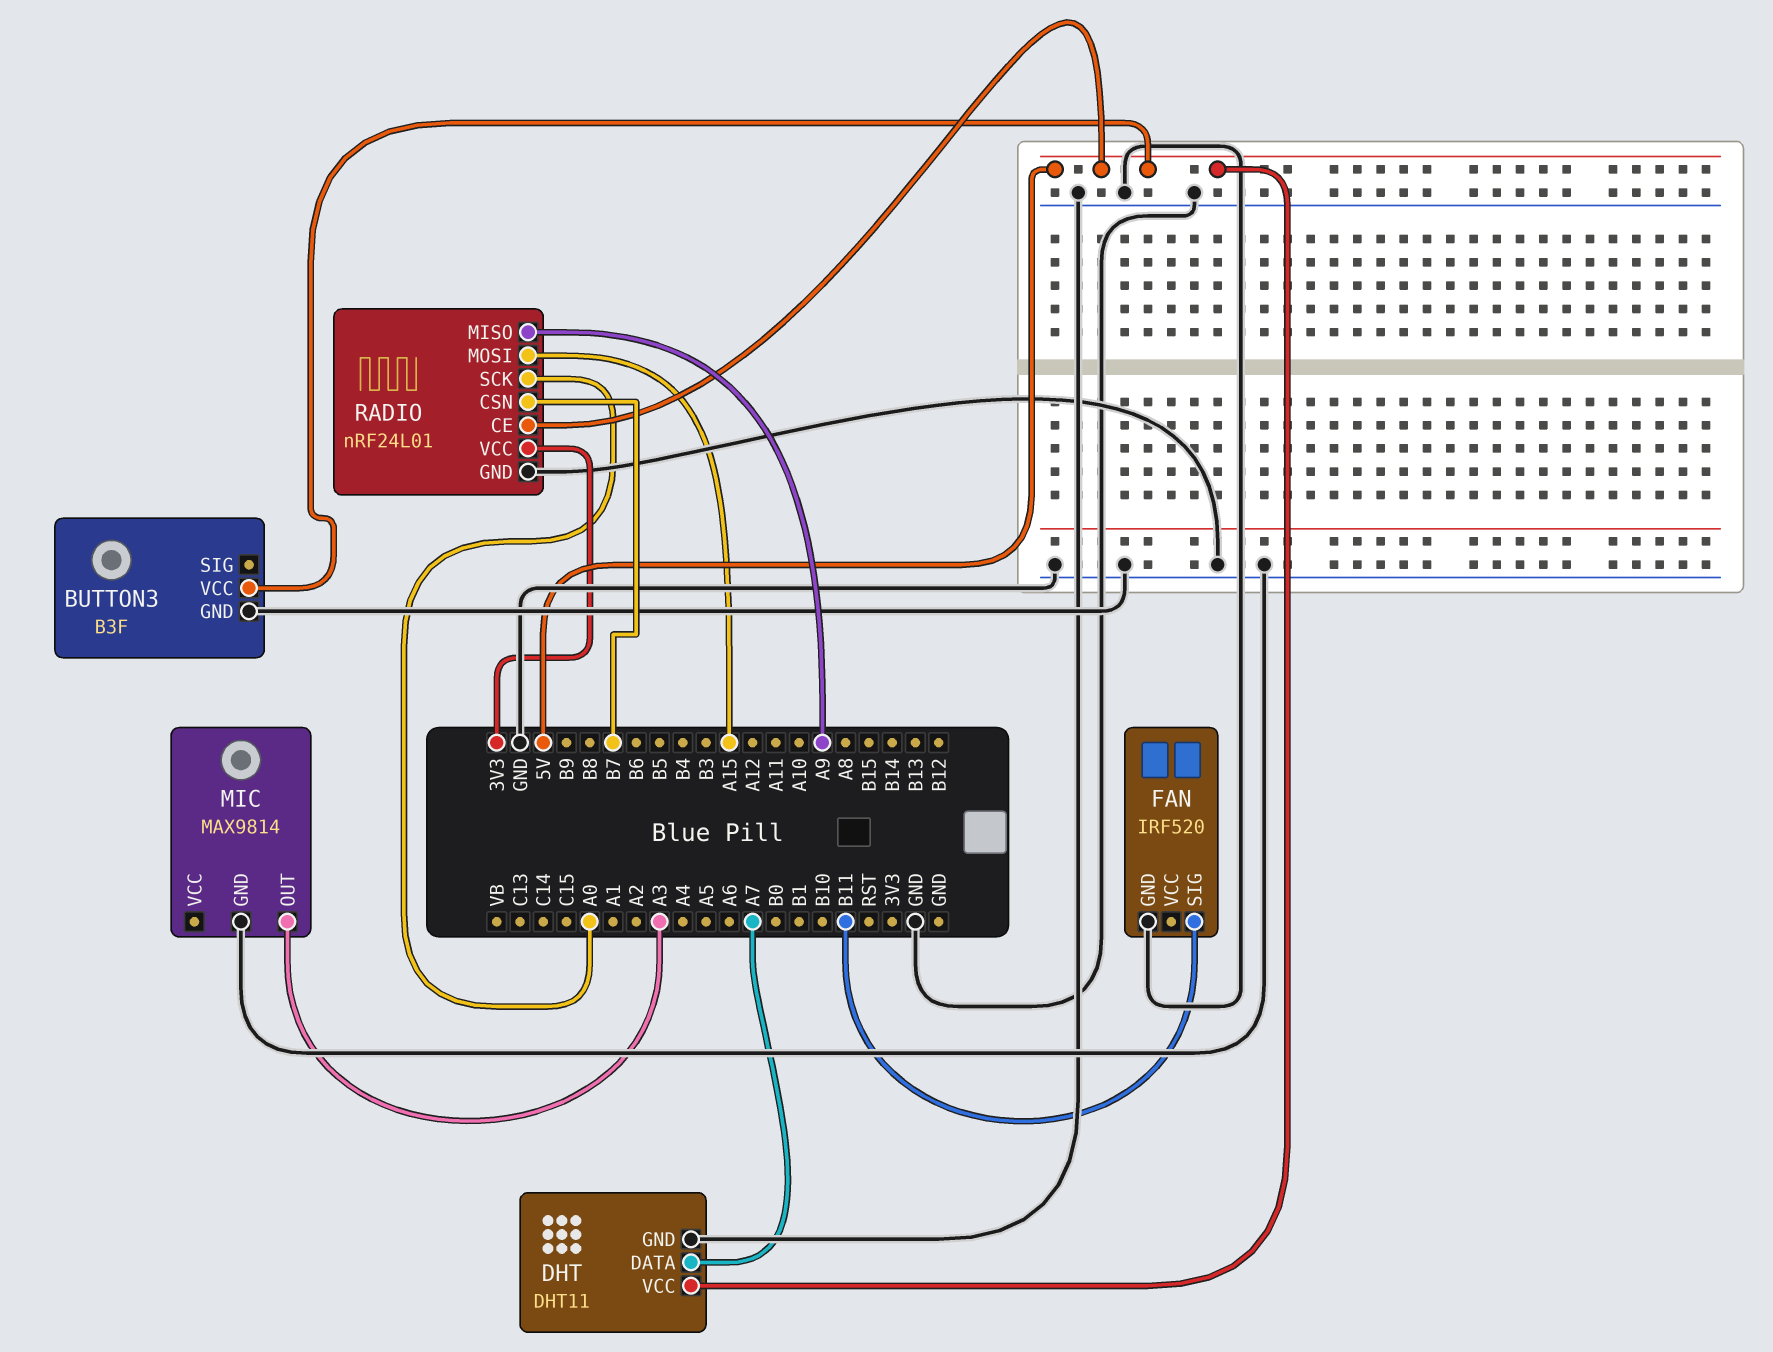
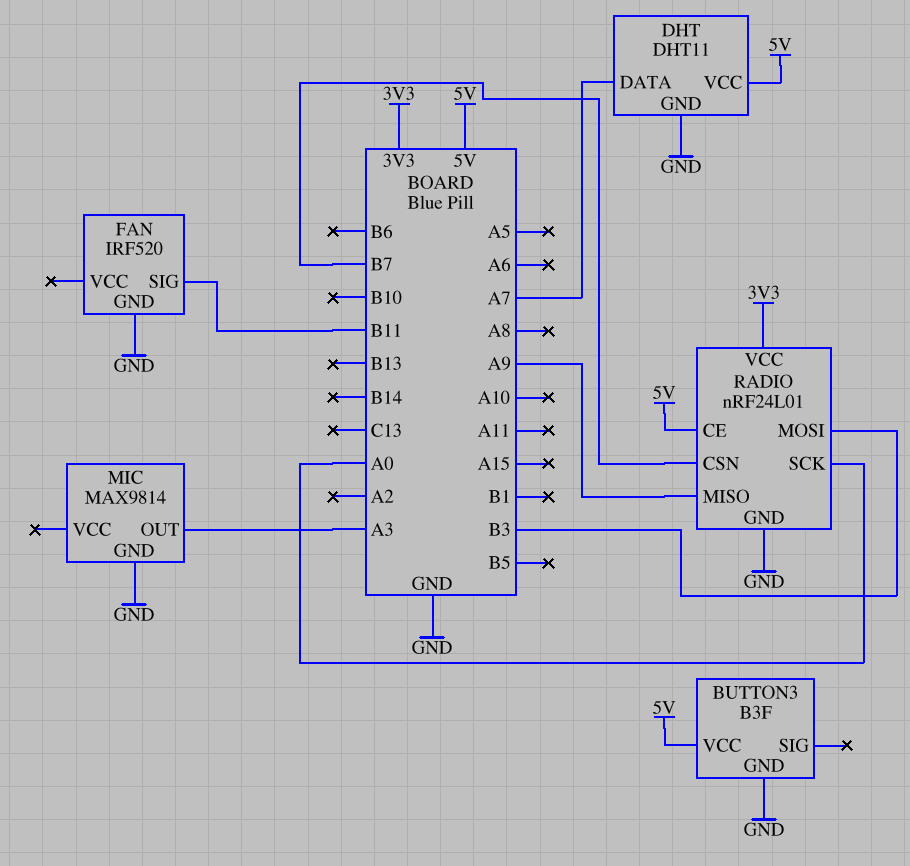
RADIO pin MOSI: A15 -> B3

